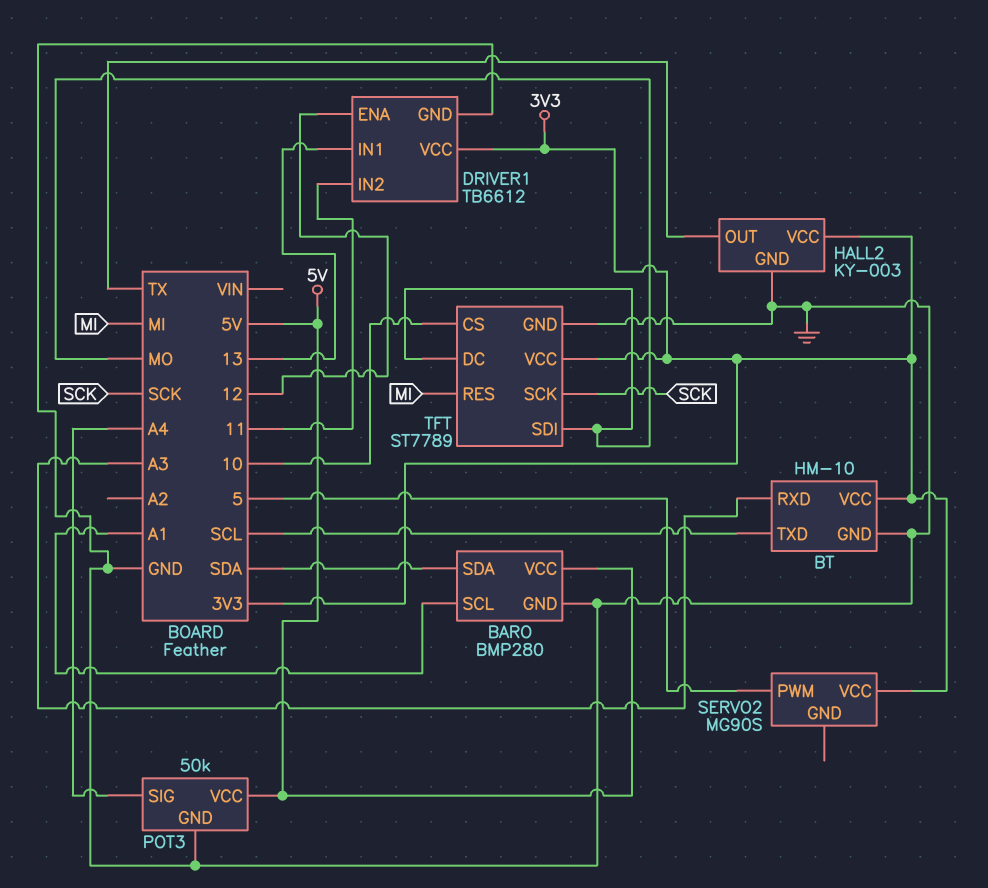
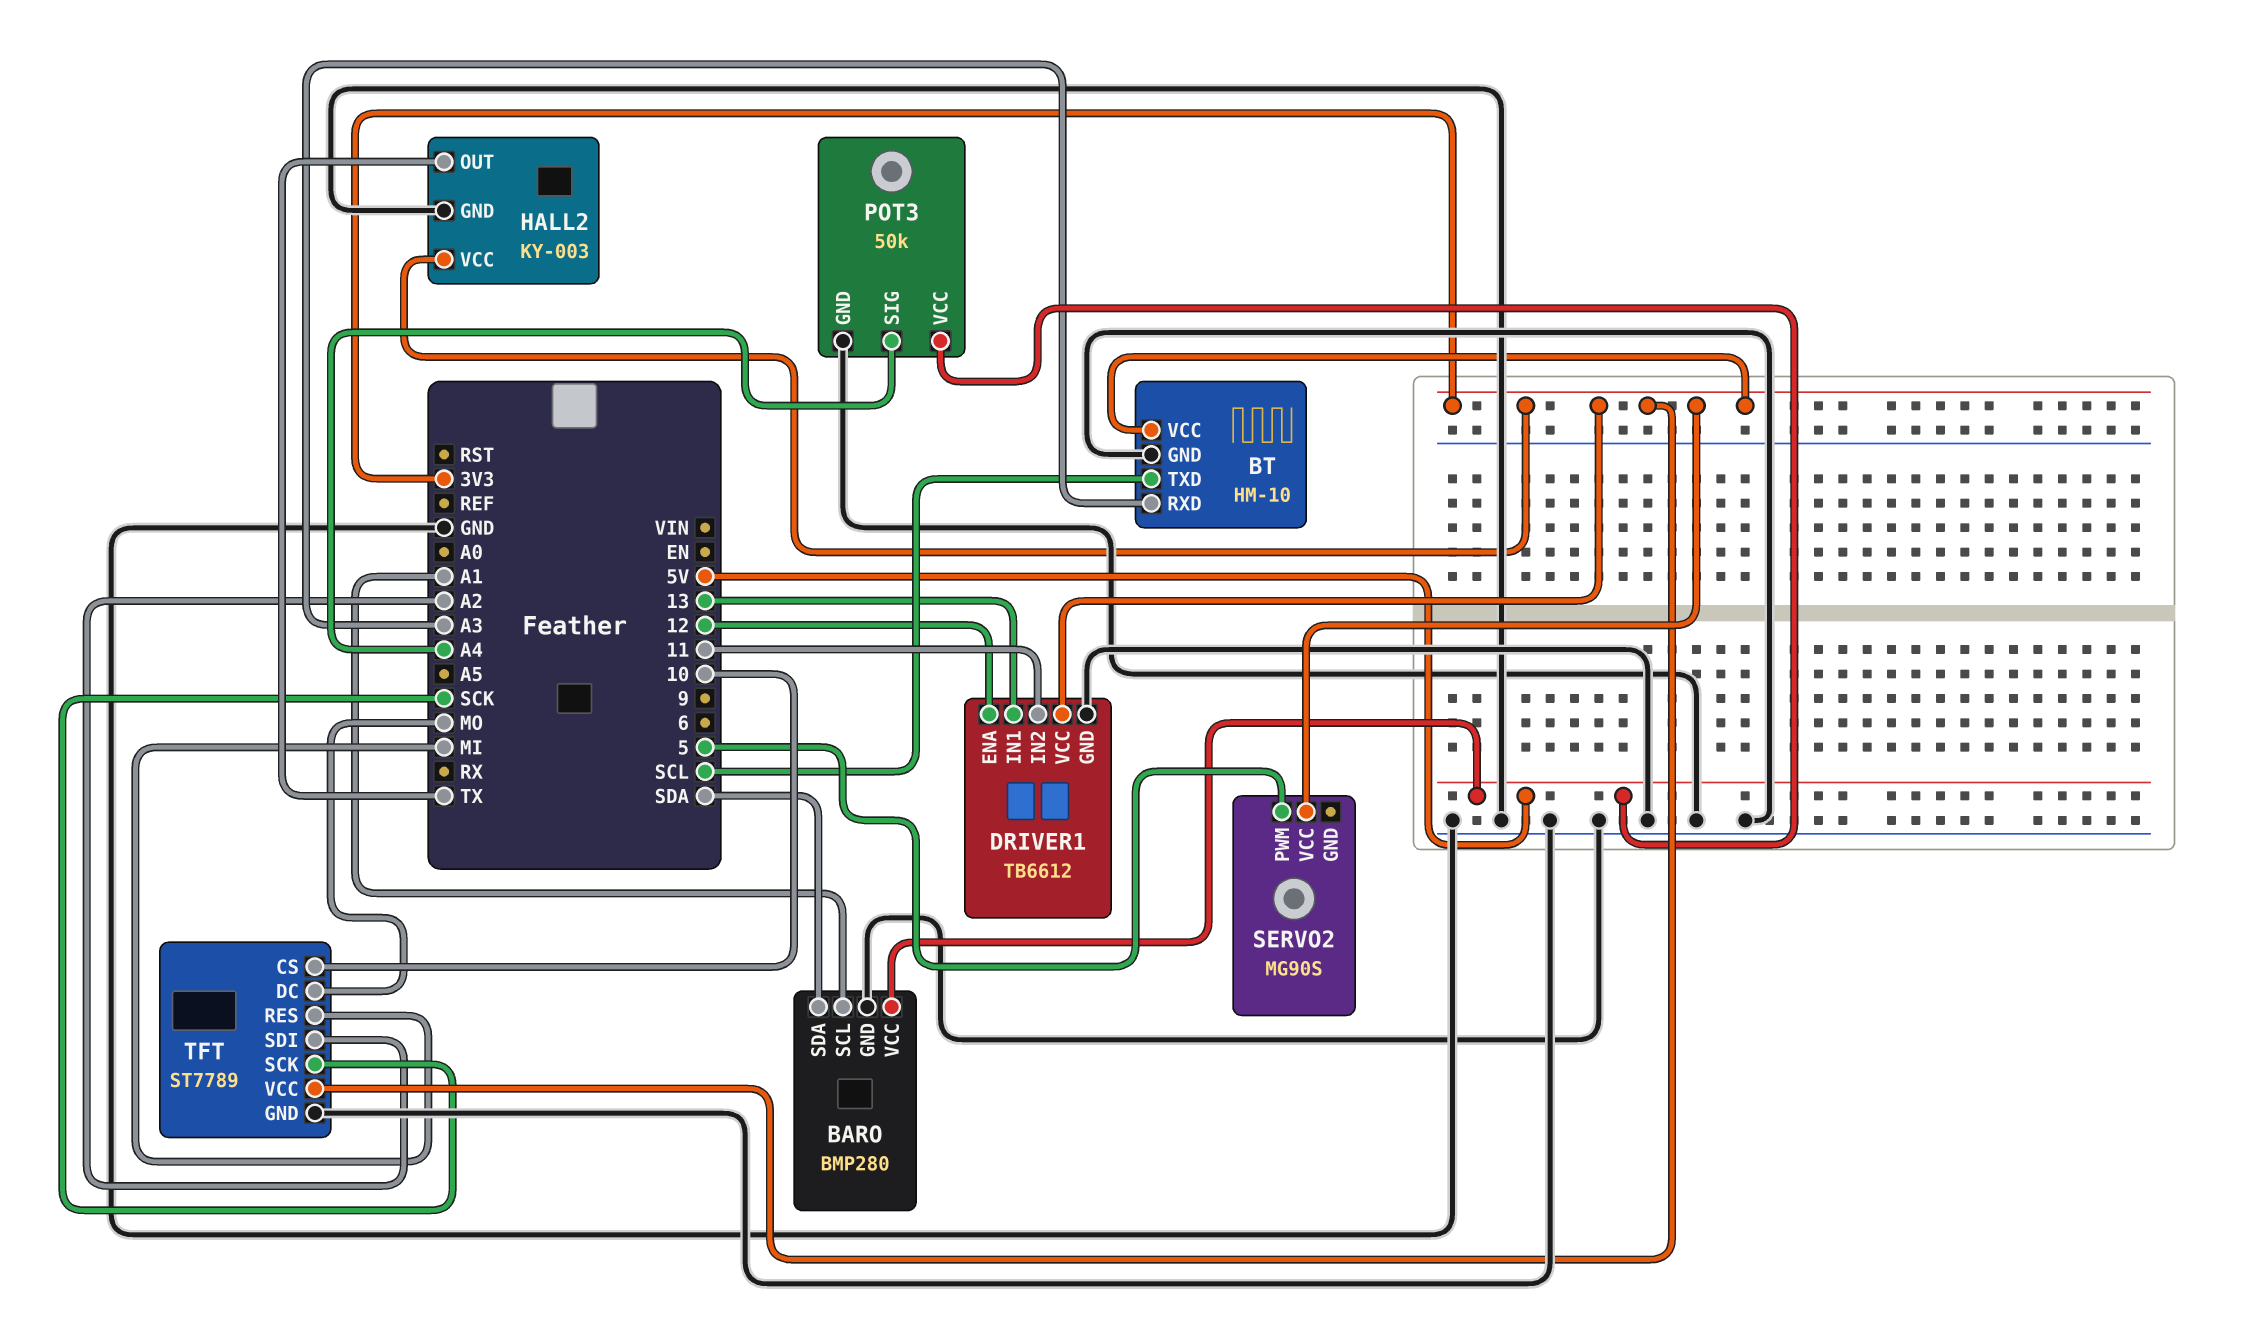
TFT pin SDI: MO -> A2

